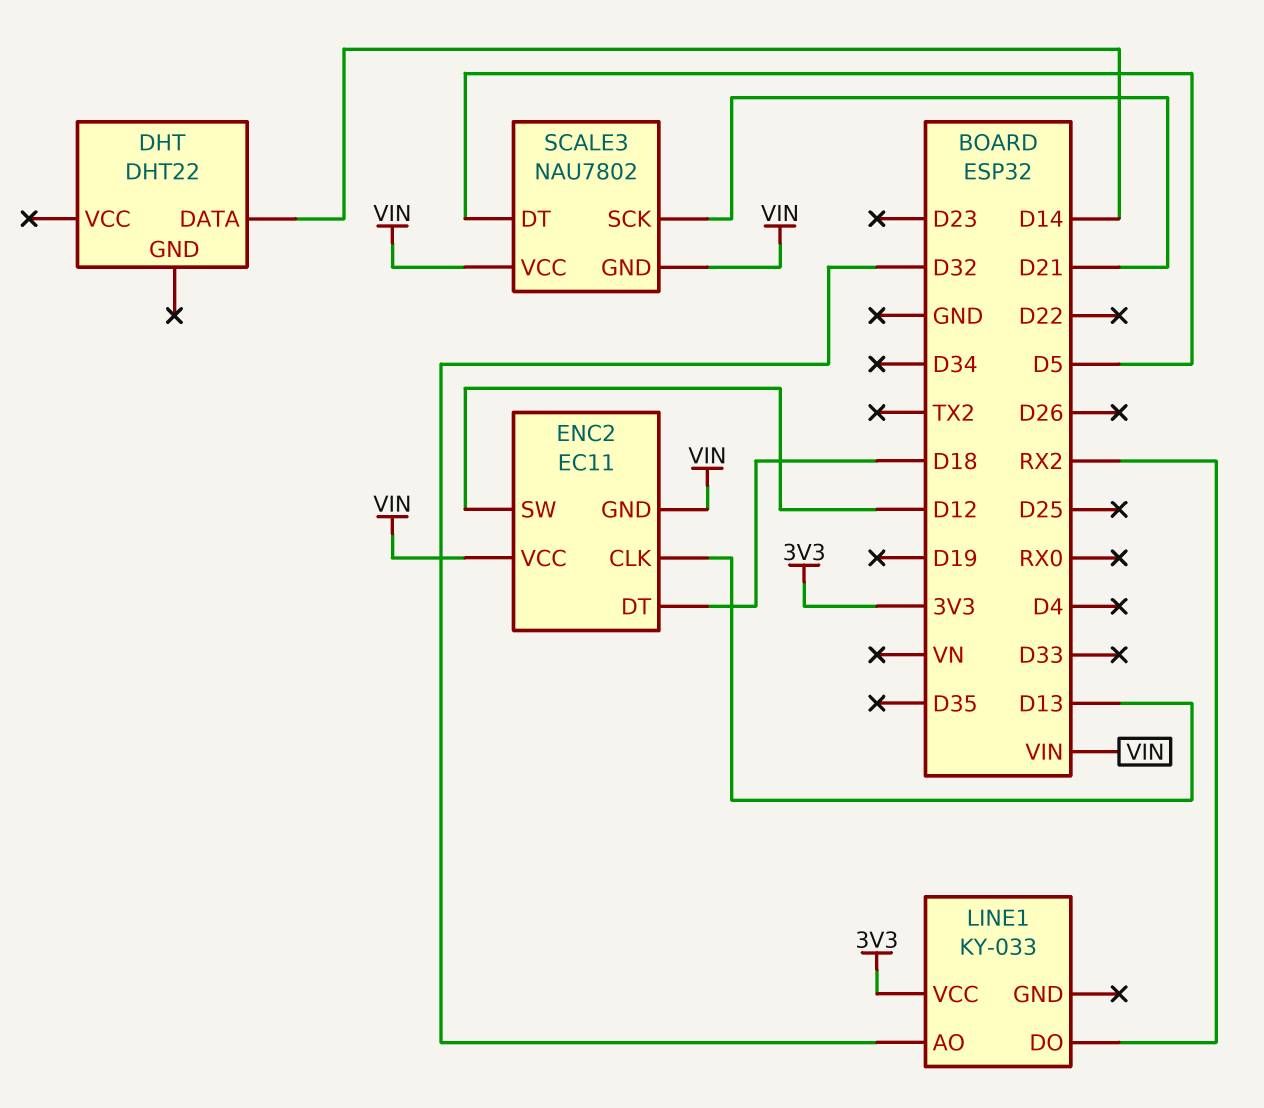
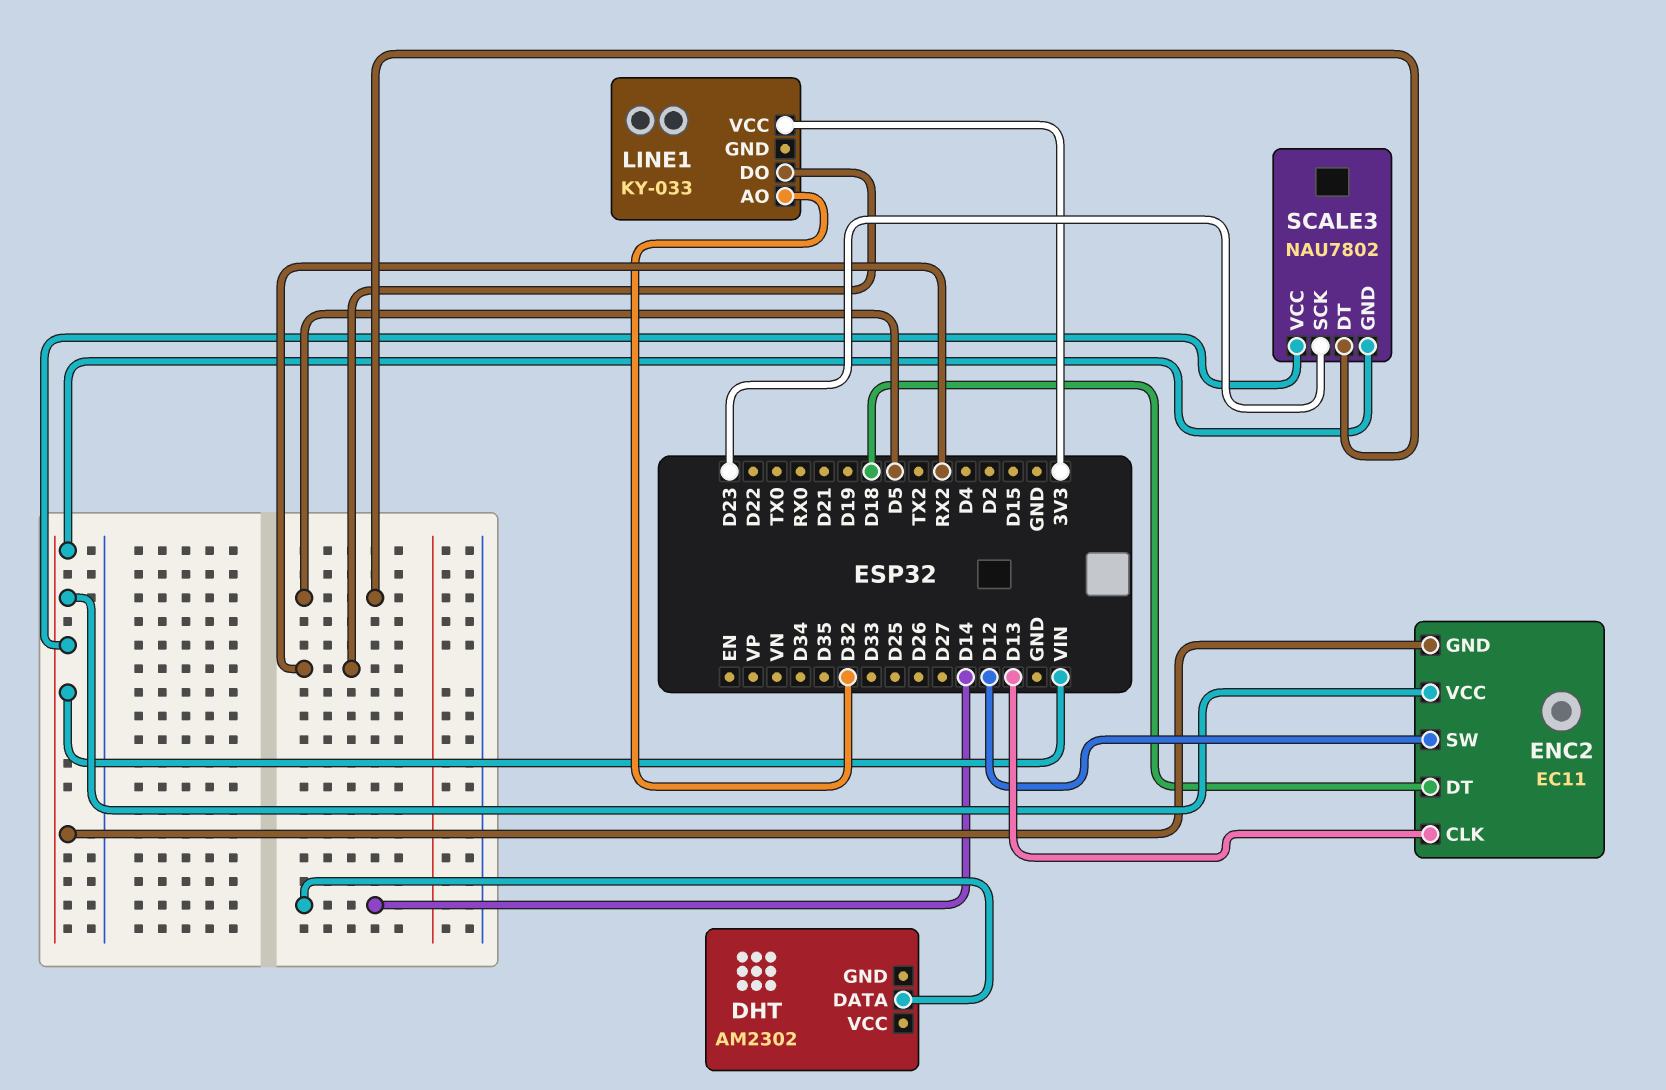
DHT: DHT22 -> AM2302
SCALE3 pin SCK: D21 -> D23

